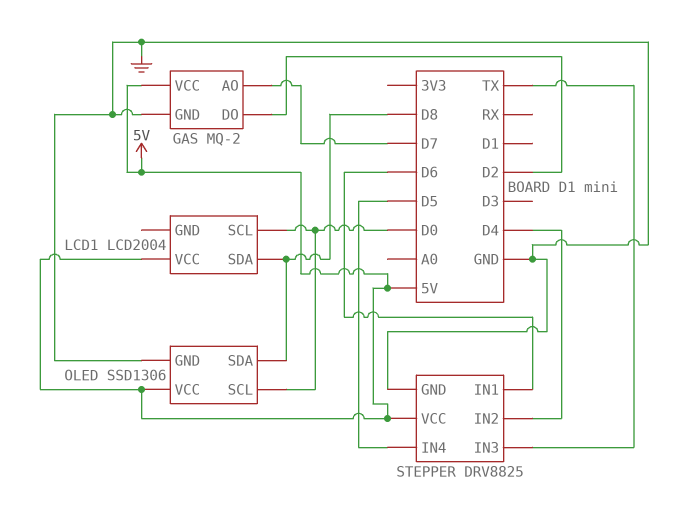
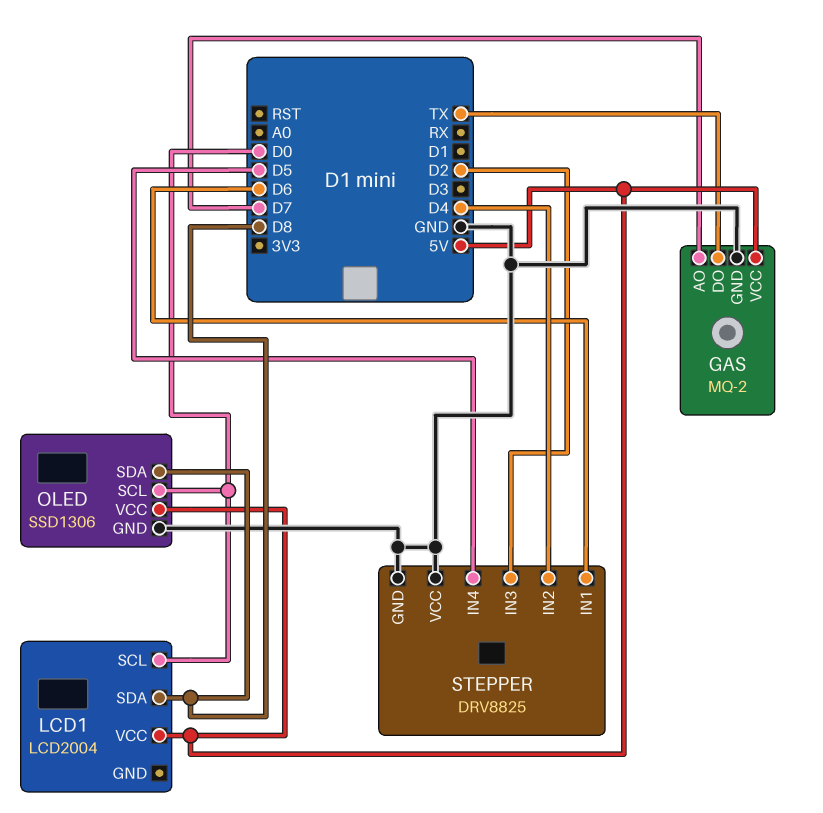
GAS pin DO: D2 -> TX
STEPPER pin IN3: TX -> D2
STEPPER pin VCC: 5V -> GND

